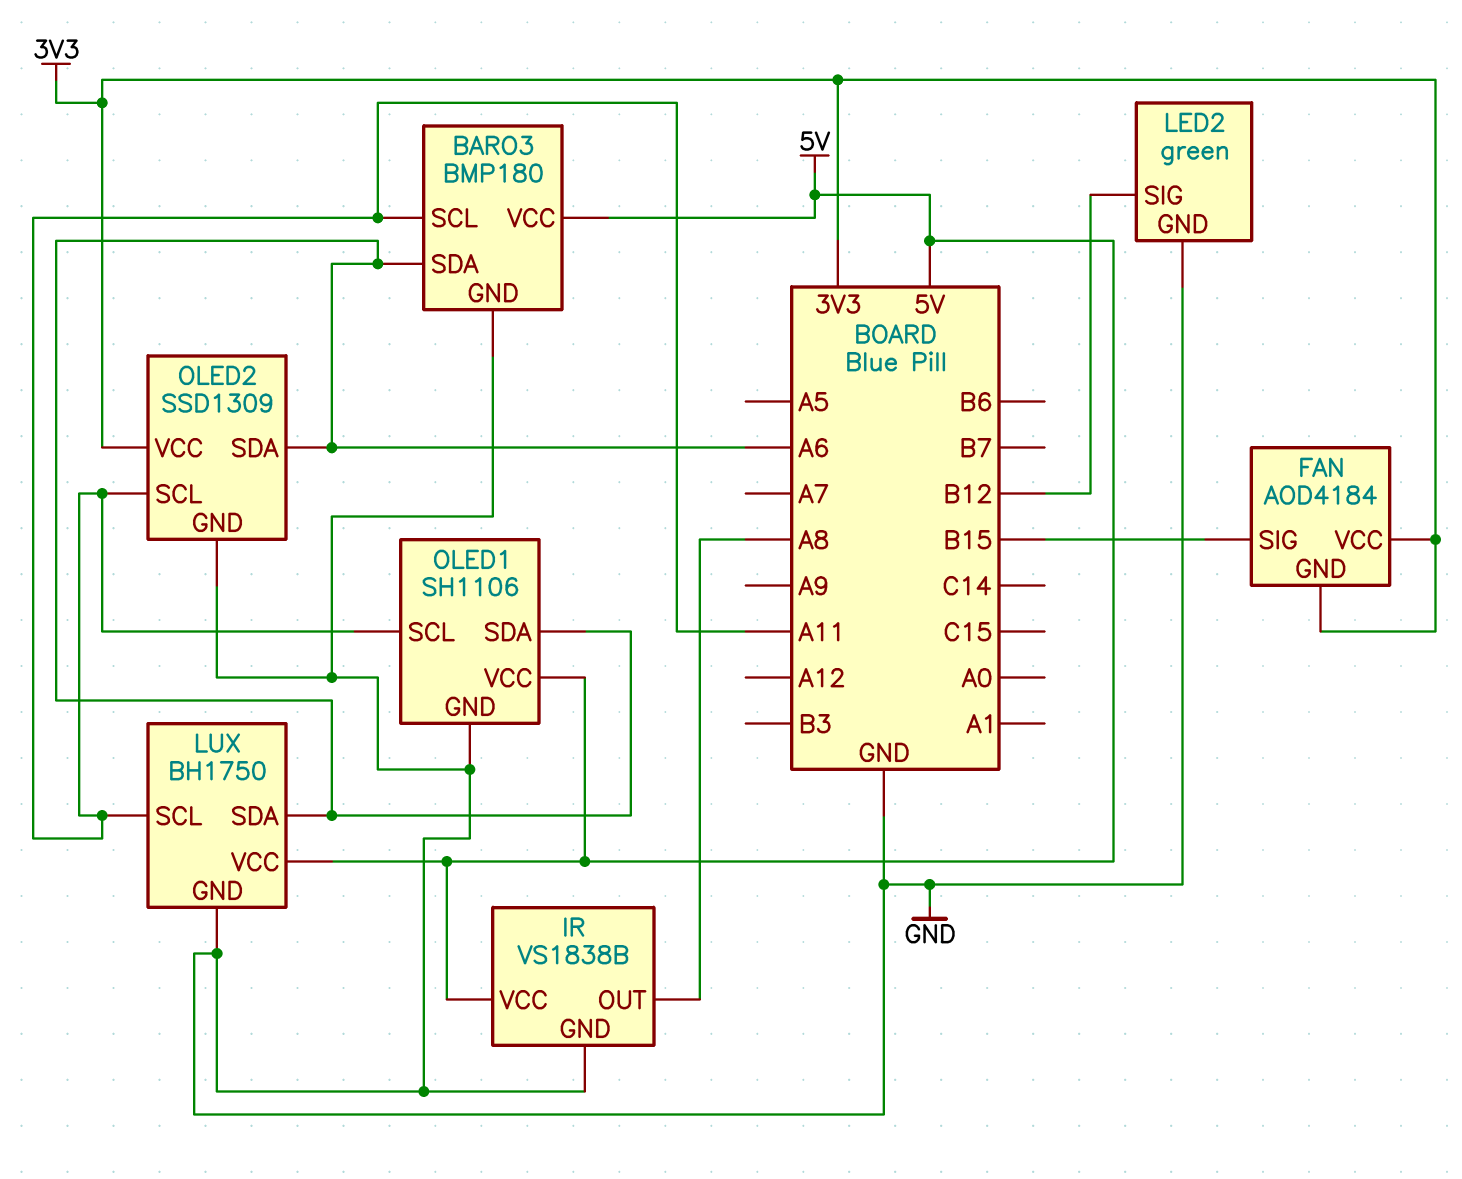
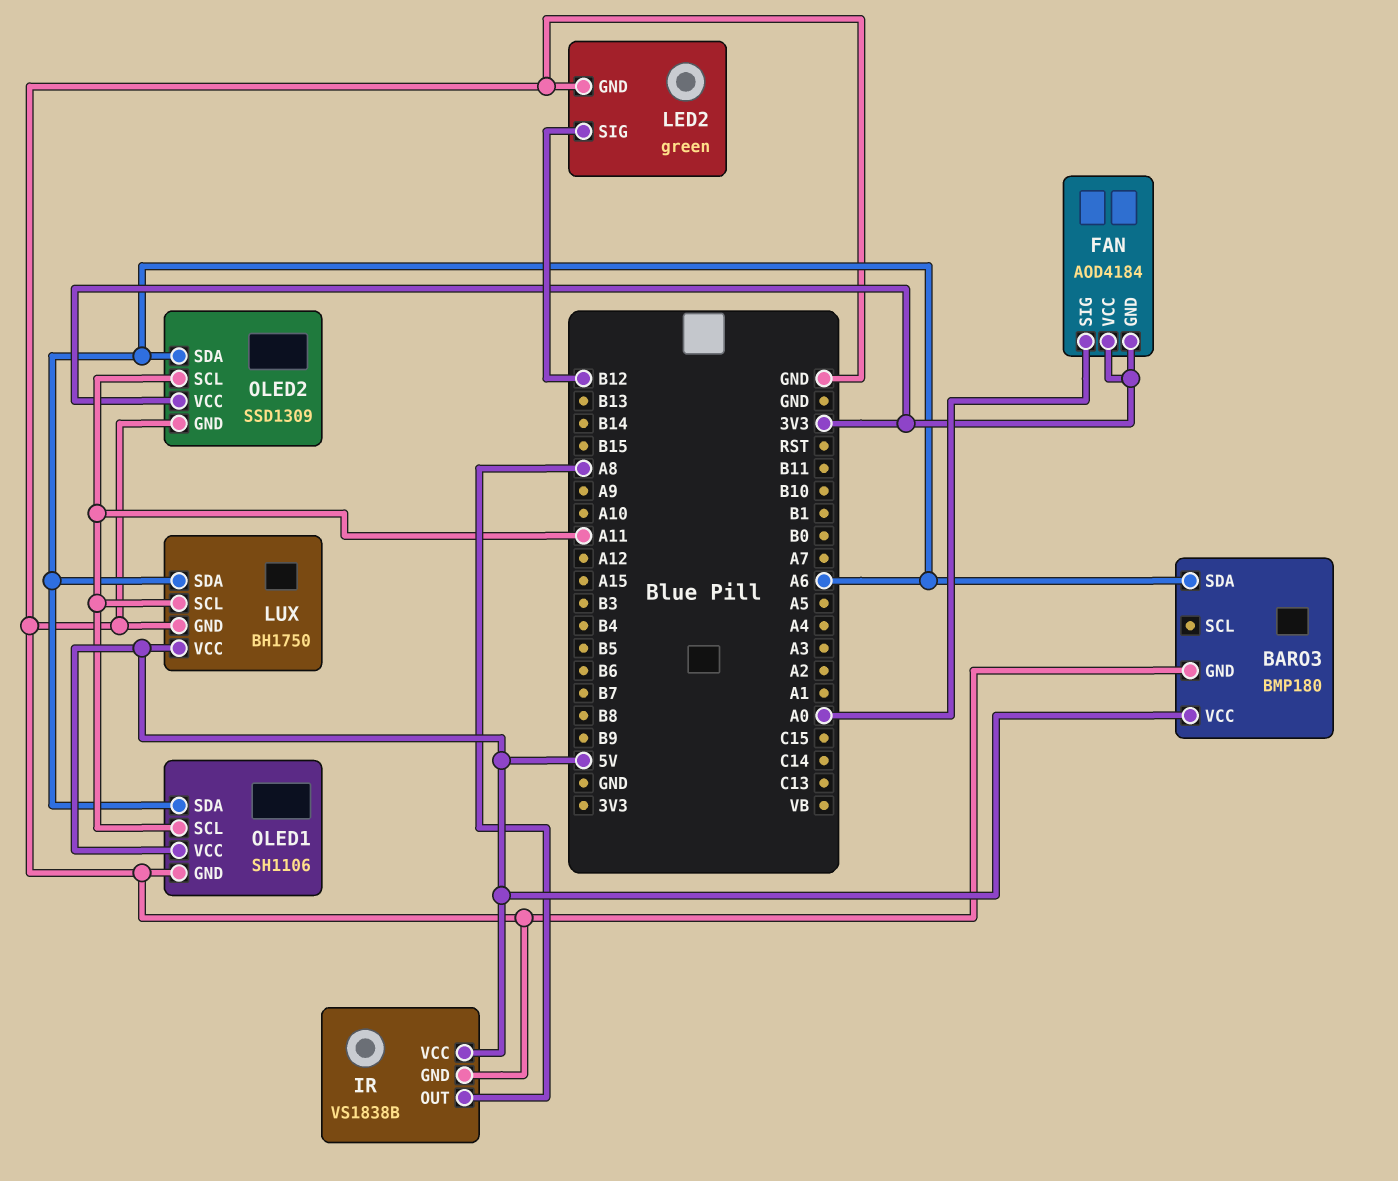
BARO3 pin SCL: A11 -> none
FAN pin SIG: B15 -> A0

